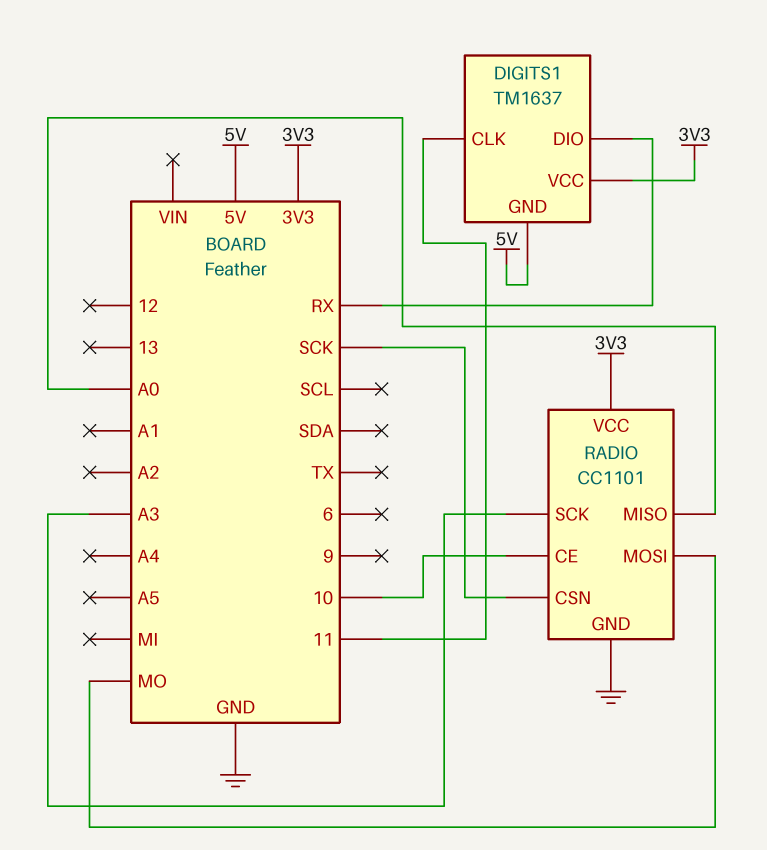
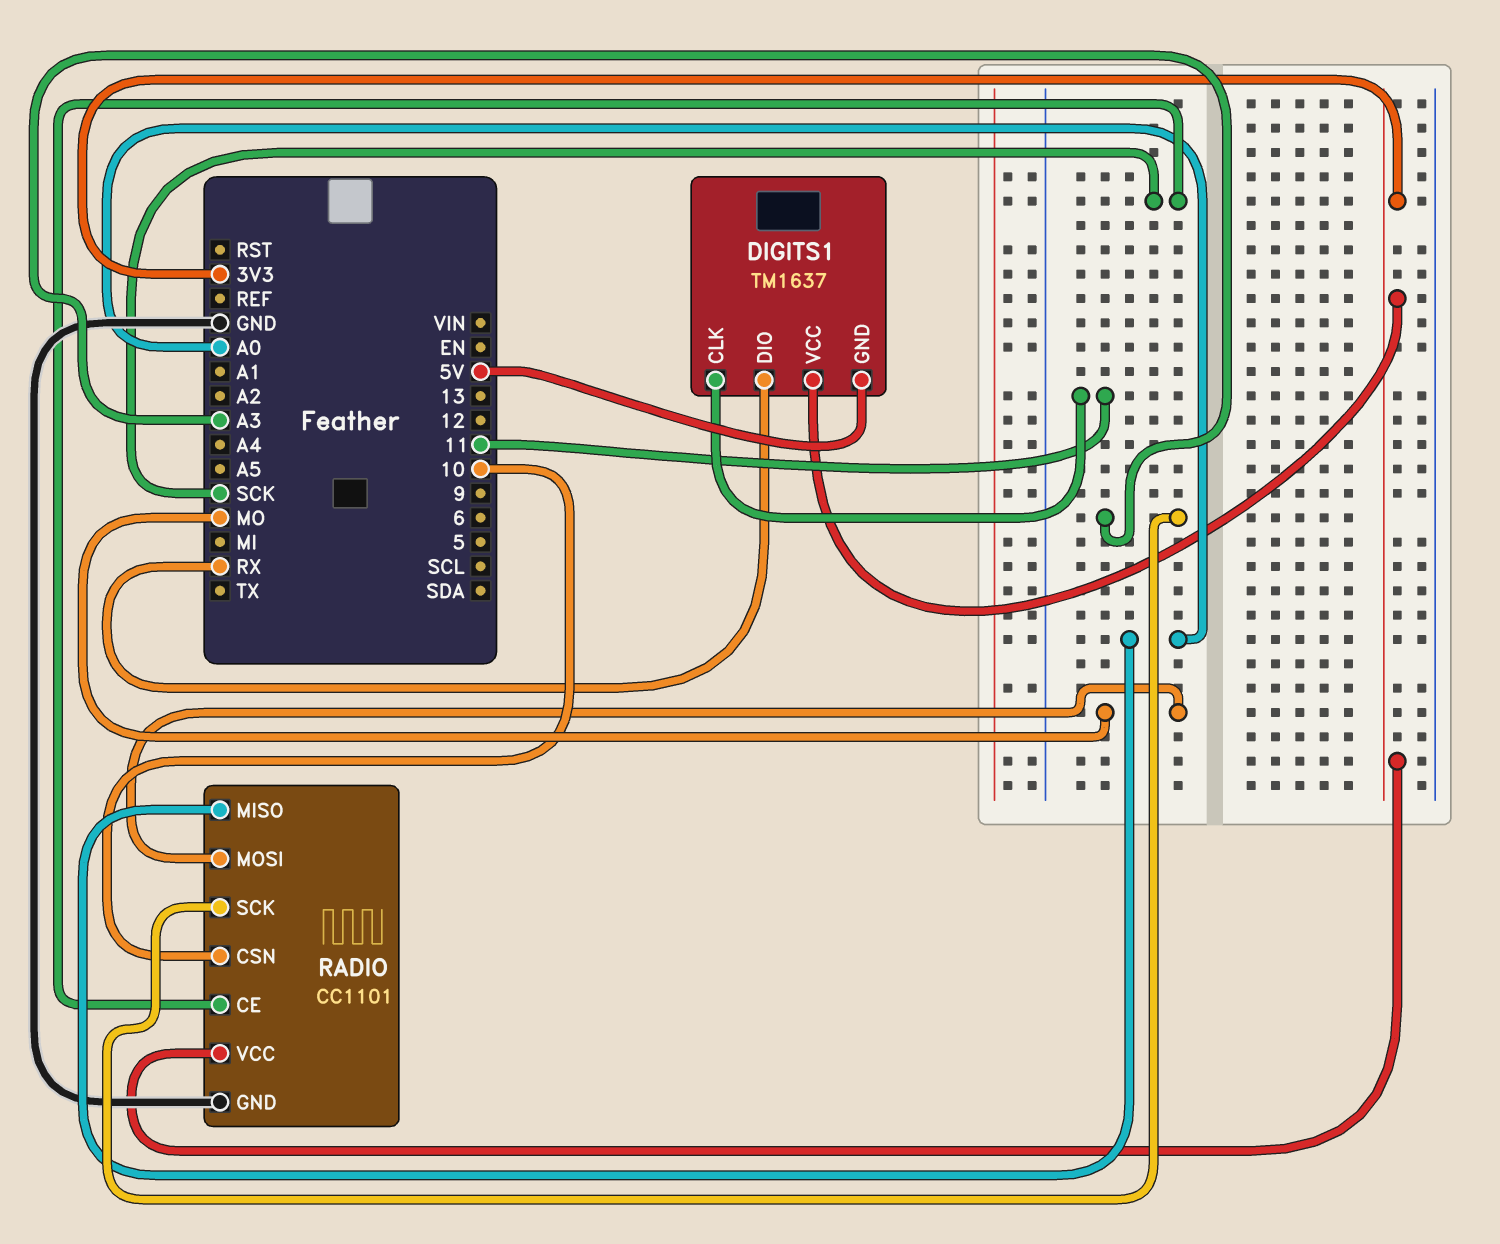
RADIO pin CE: 10 -> SCK
RADIO pin CSN: SCK -> 10

